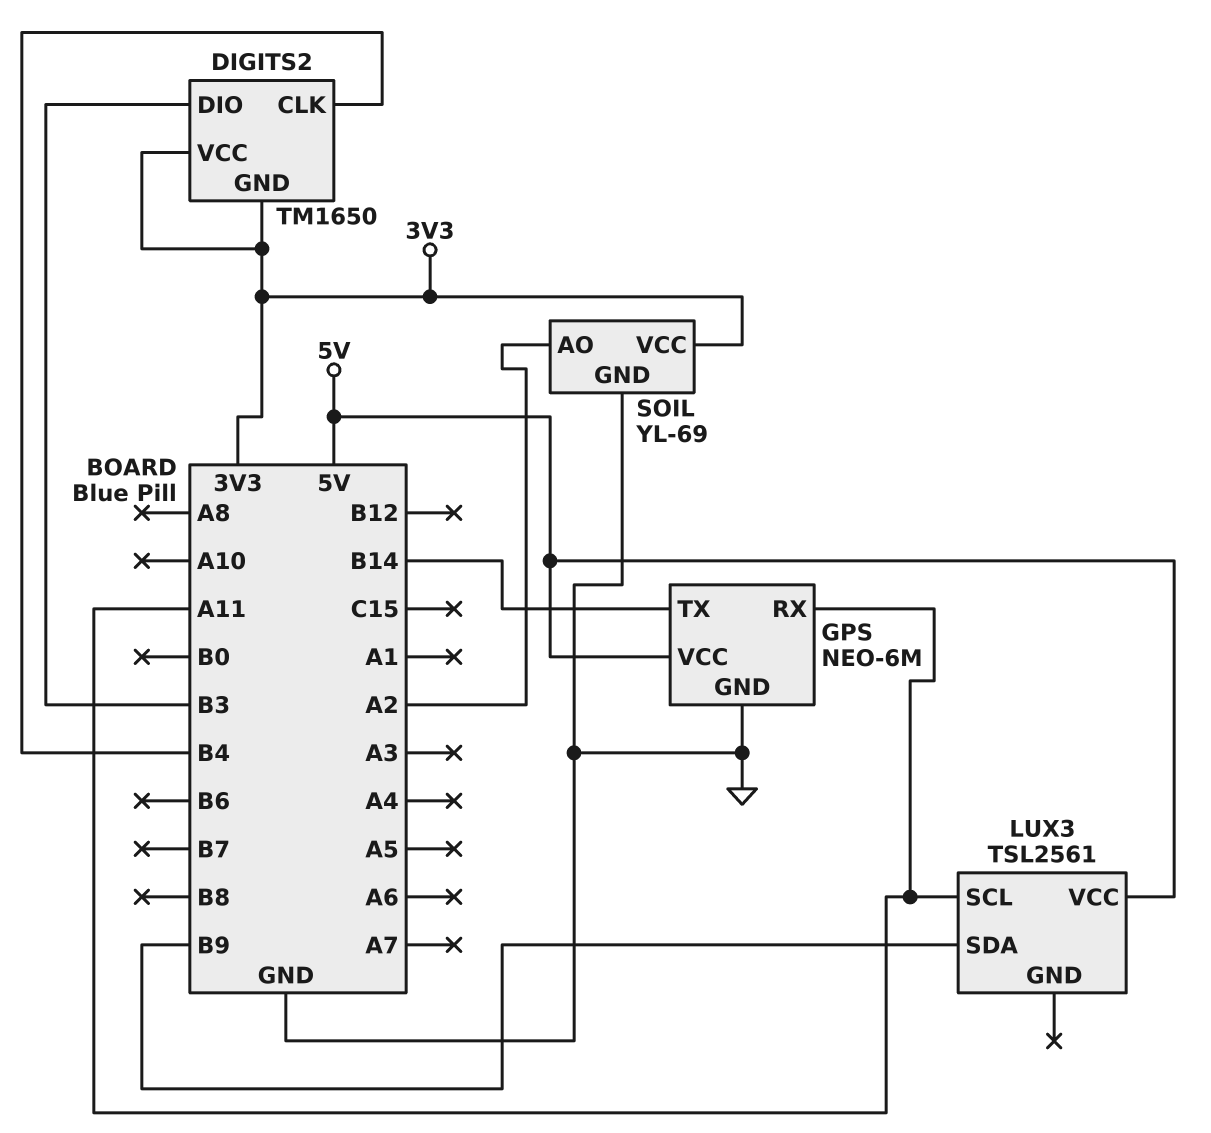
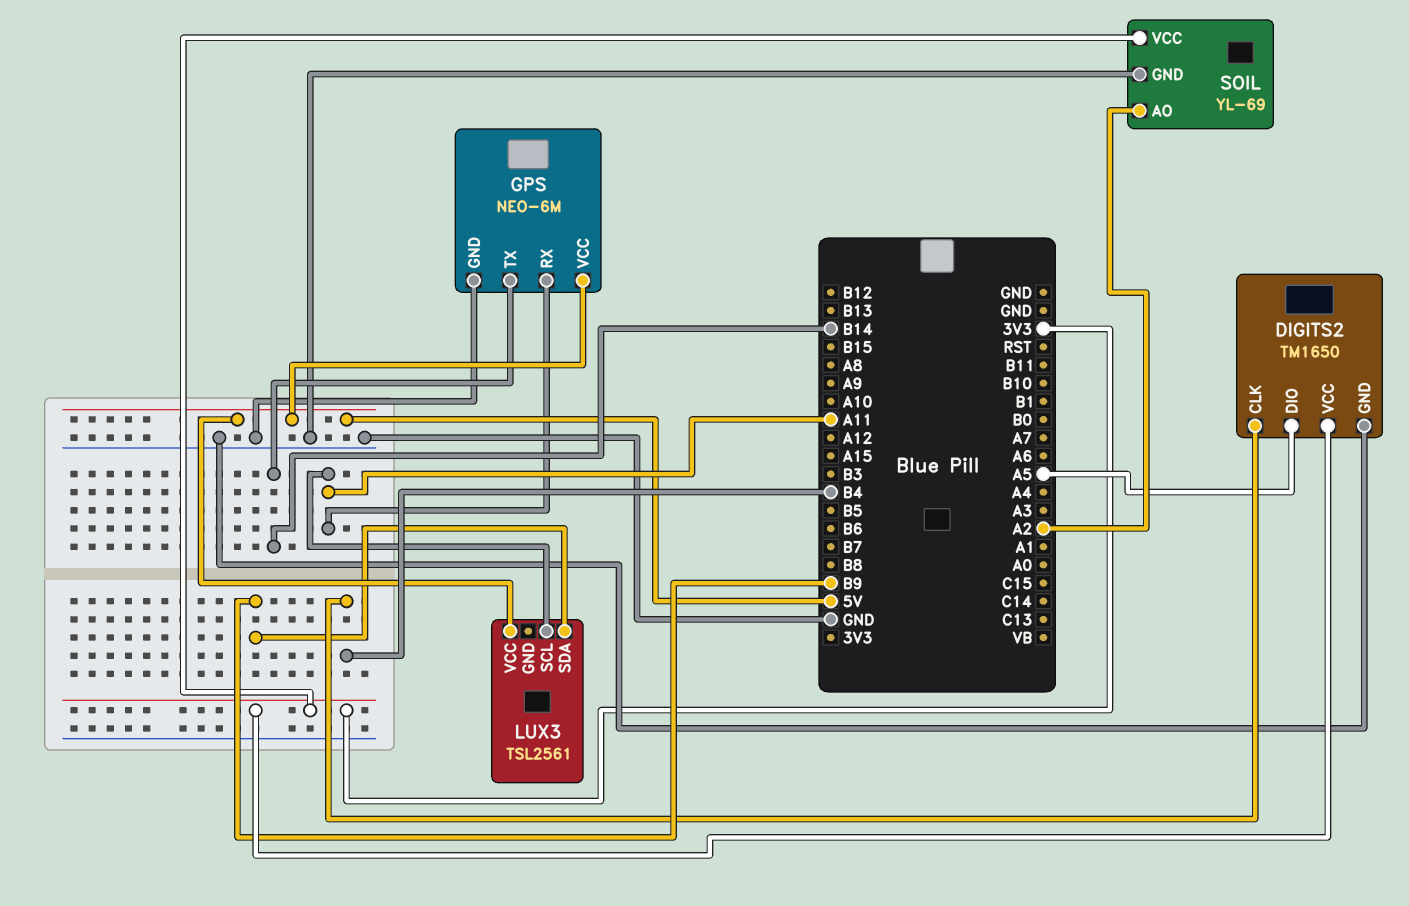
DIGITS2 pin DIO: B3 -> A5
DIGITS2 pin GND: 3V3 -> GND

